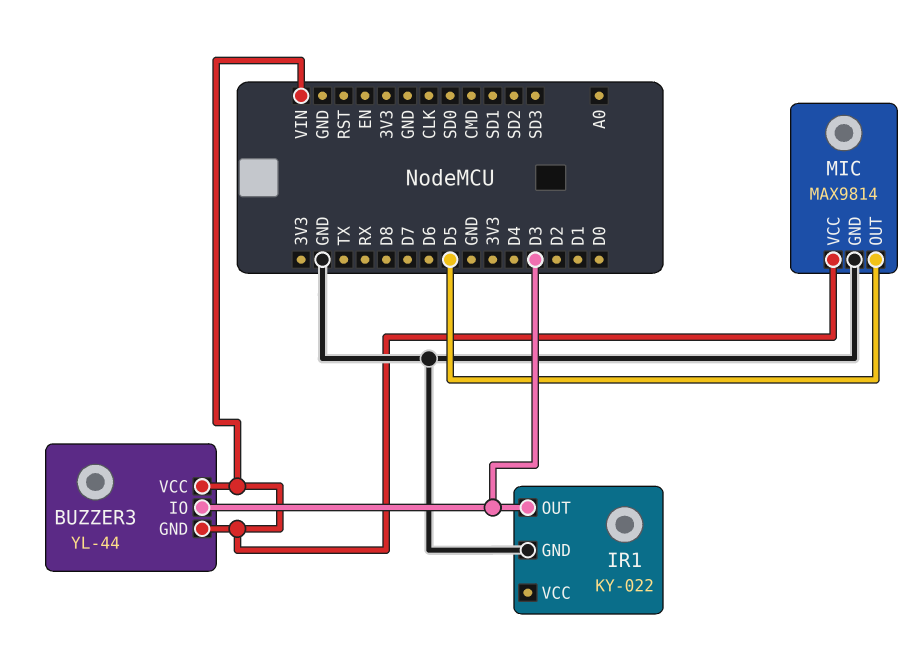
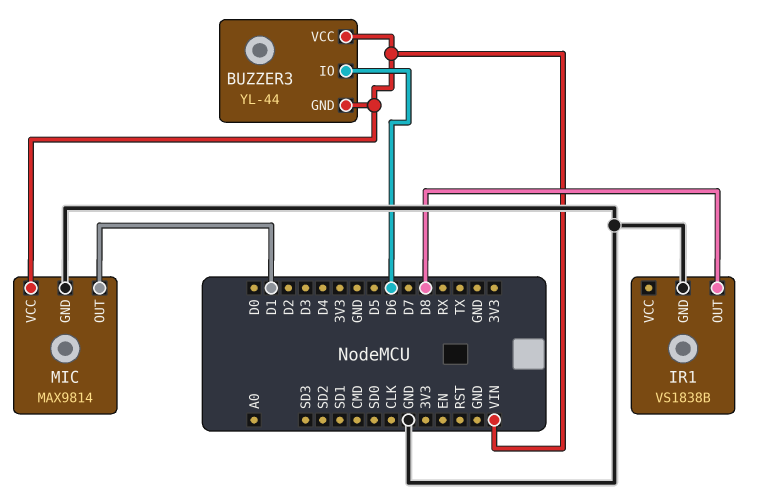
BUZZER3 pin IO: D3 -> D6
IR1: KY-022 -> VS1838B
IR1 pin OUT: D3 -> D8
MIC pin OUT: D5 -> D1

